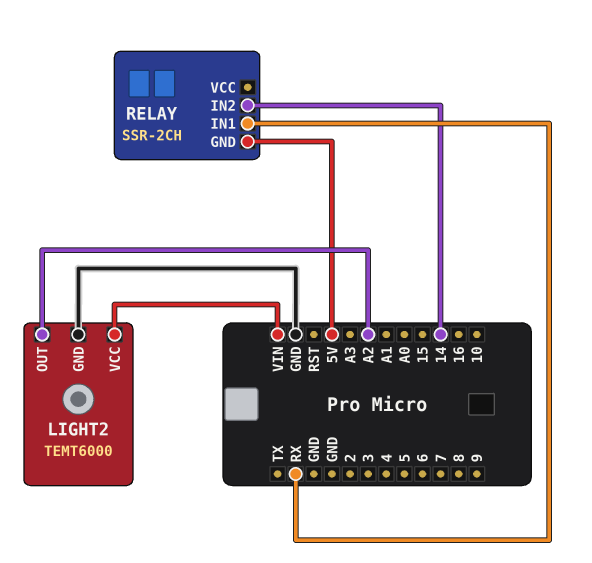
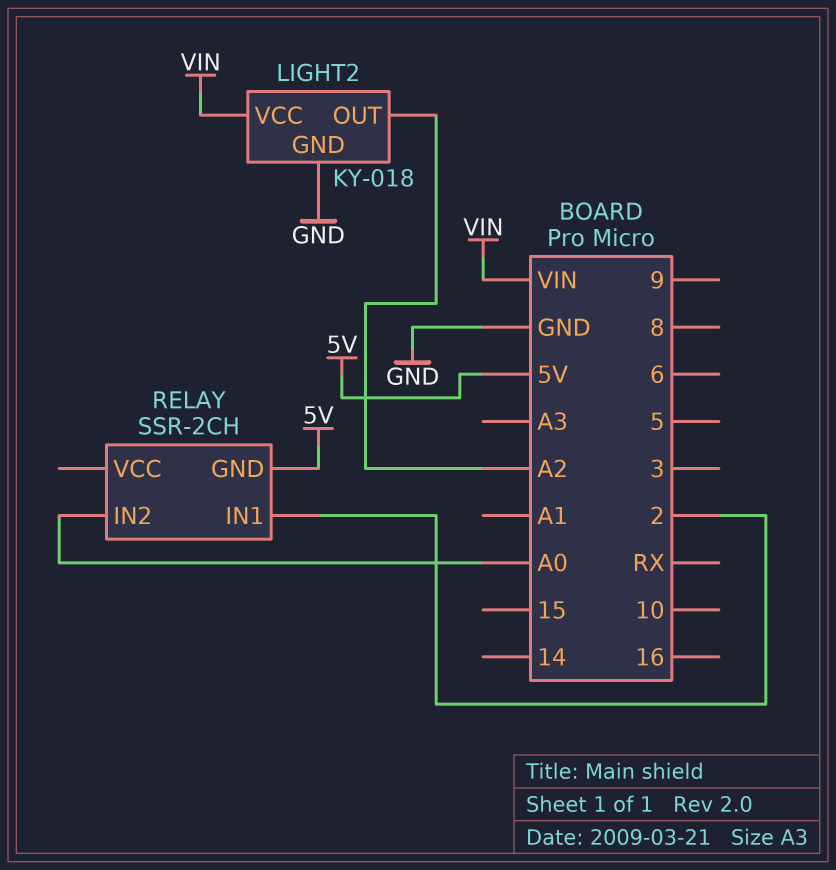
LIGHT2: TEMT6000 -> KY-018
RELAY pin IN1: RX -> 2
RELAY pin IN2: 14 -> A0

